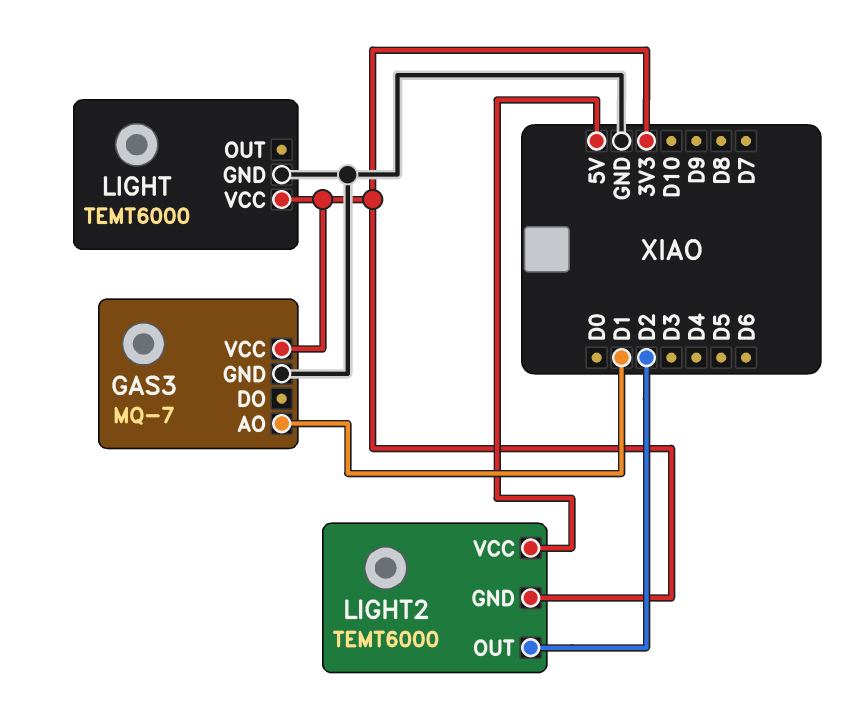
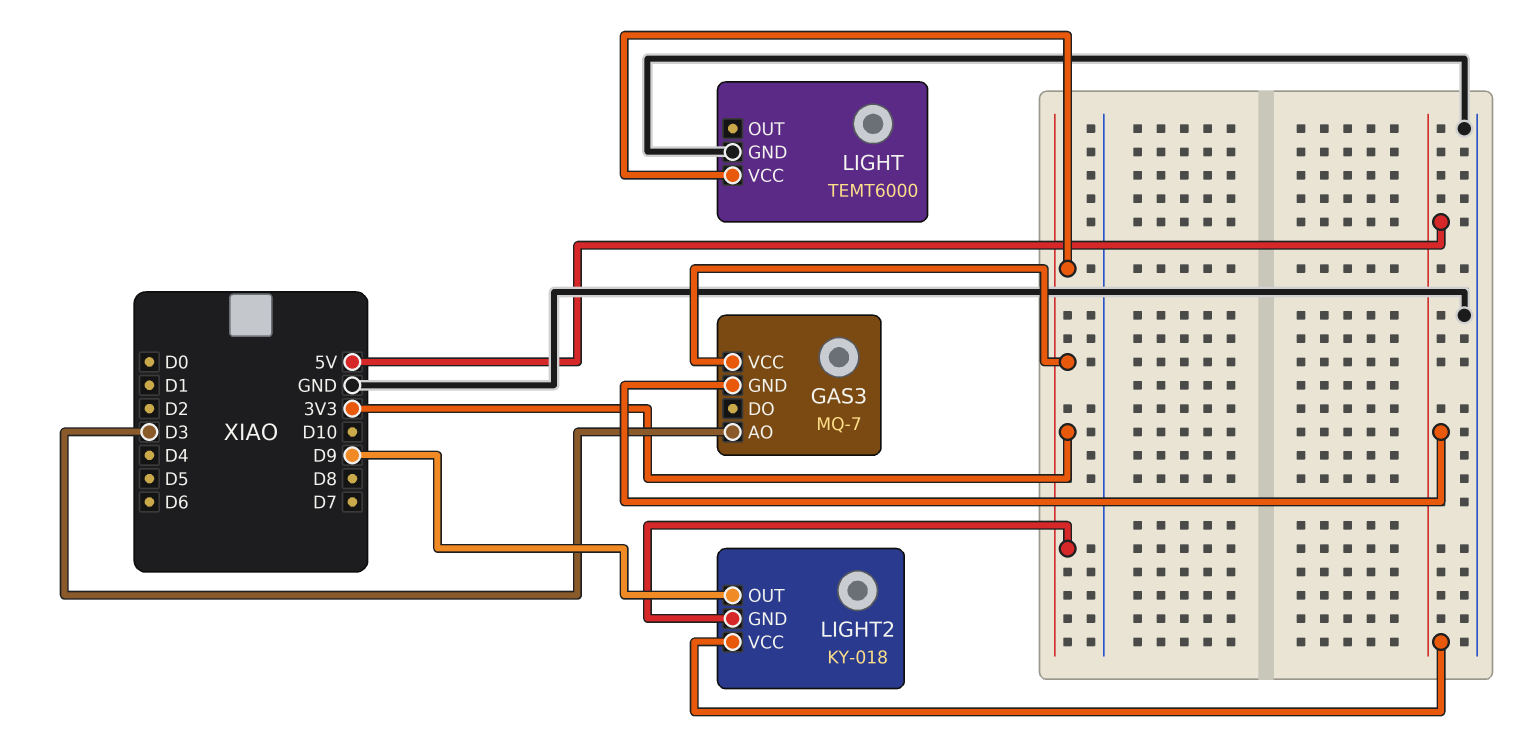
GAS3 pin AO: D1 -> D3
GAS3 pin GND: GND -> 5V
LIGHT2: TEMT6000 -> KY-018
LIGHT2 pin OUT: D2 -> D9

